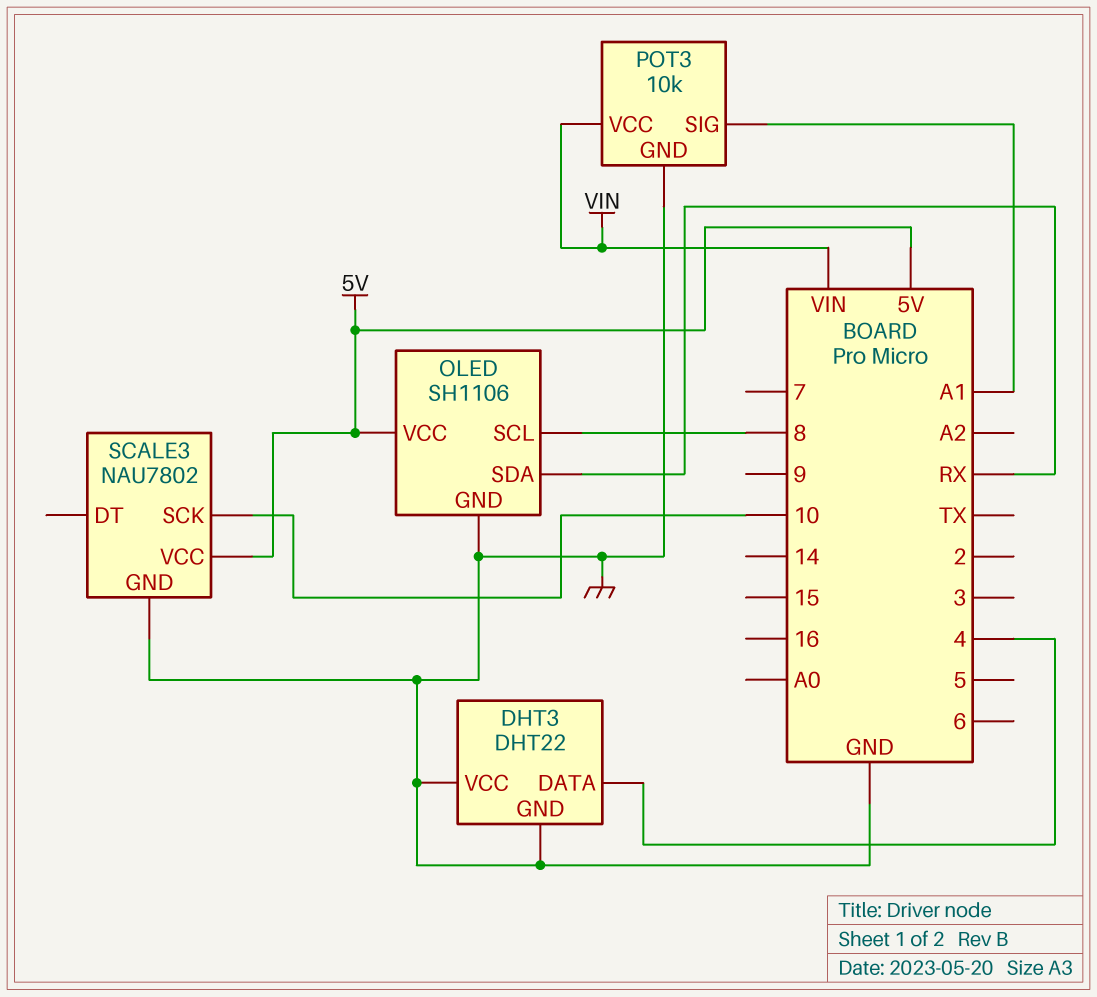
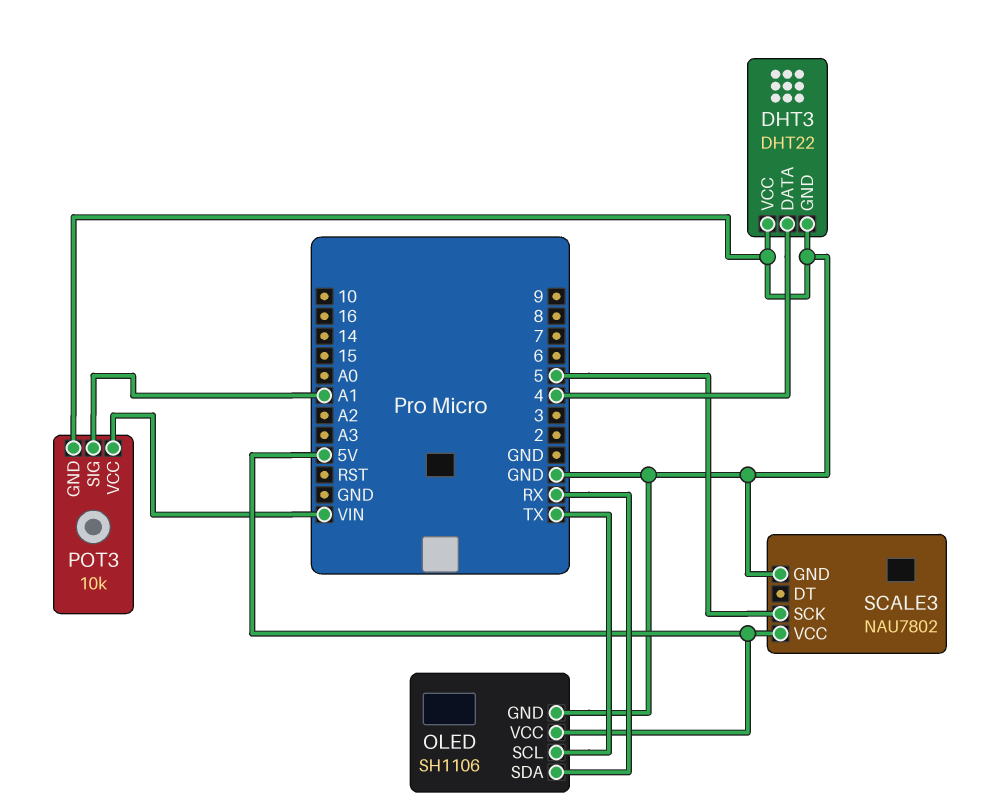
OLED pin SCL: 8 -> TX
SCALE3 pin SCK: 10 -> 5

